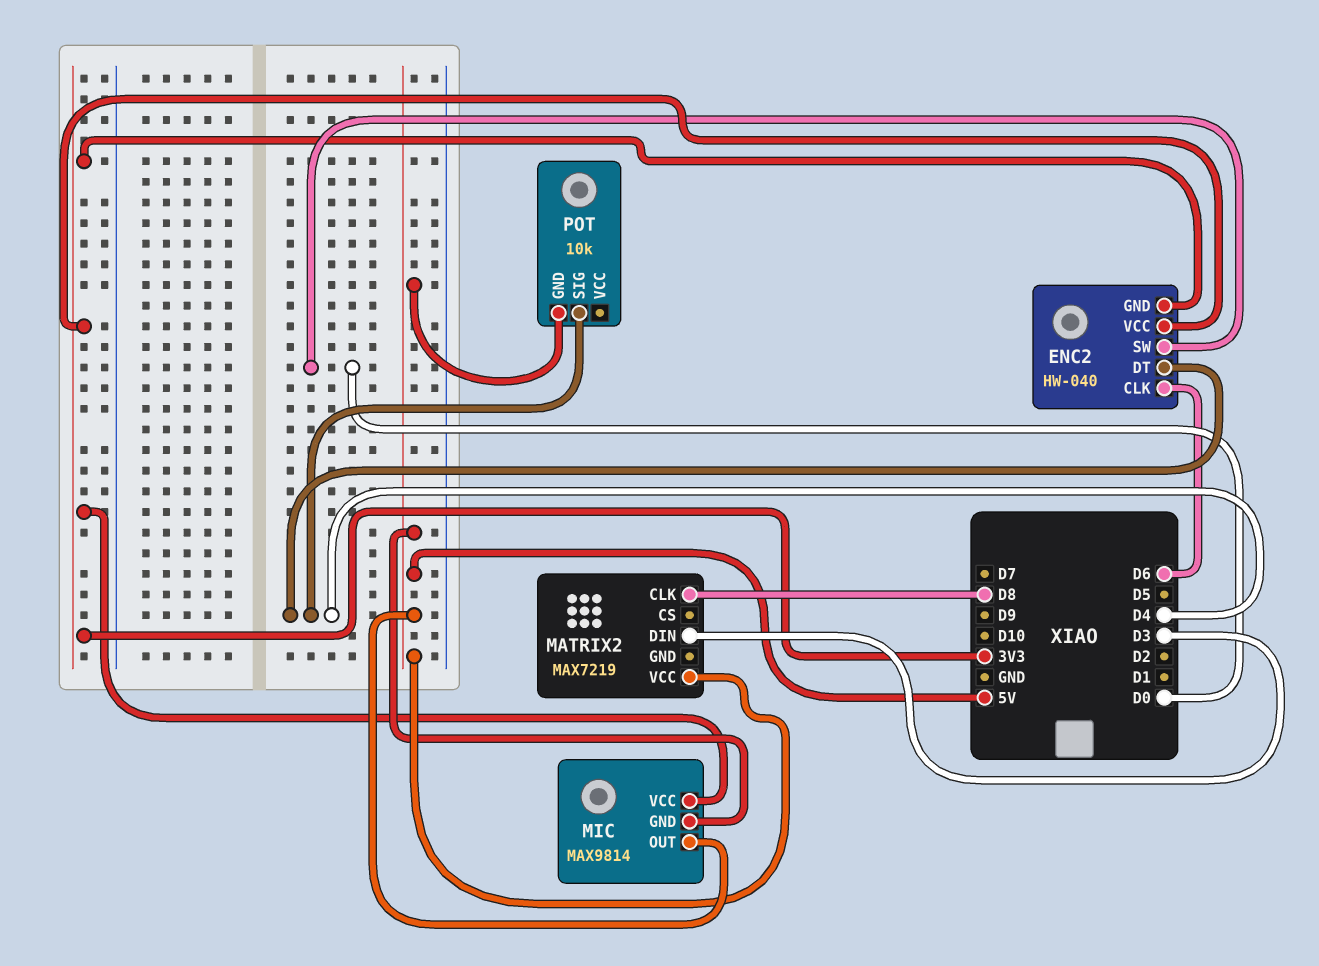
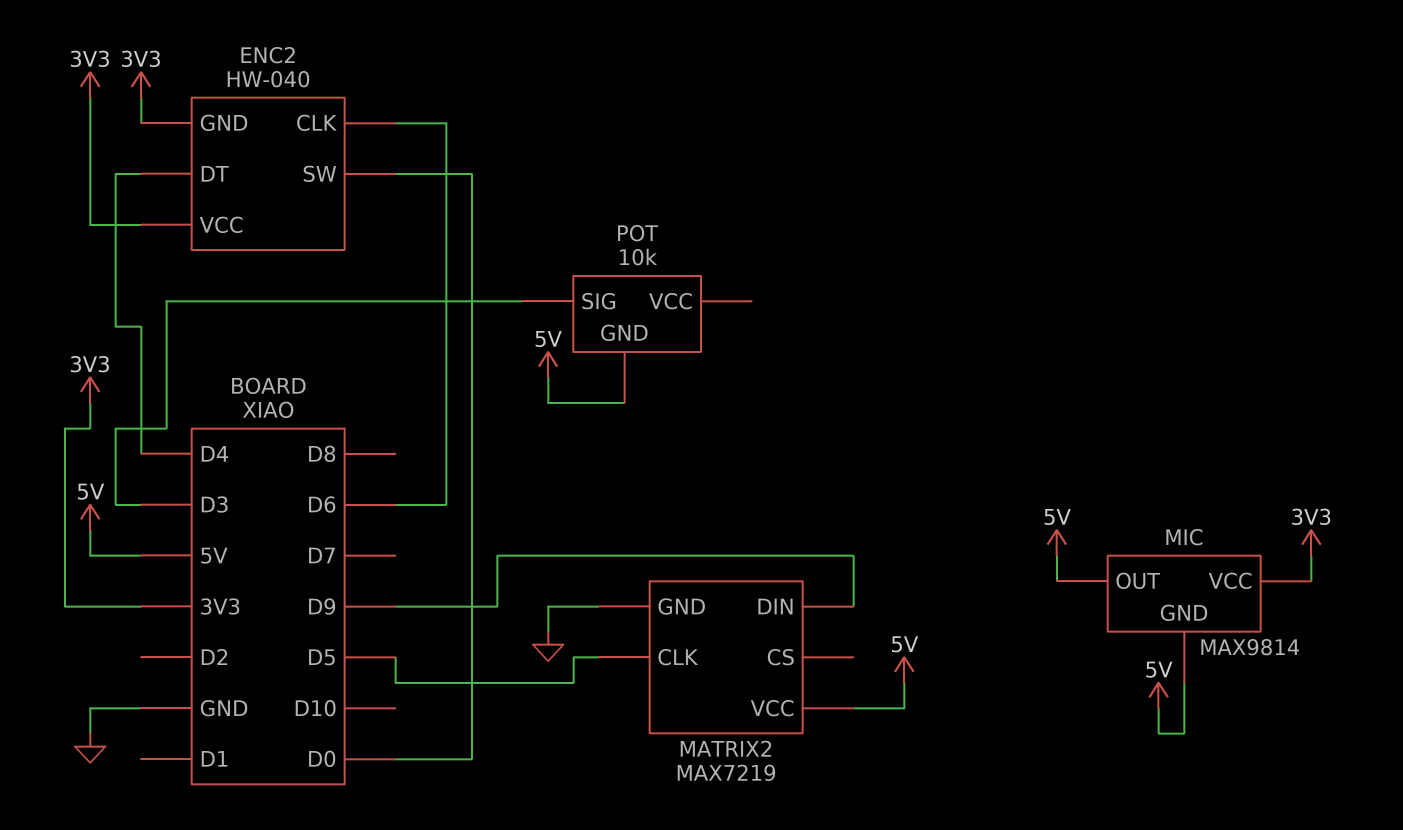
MATRIX2 pin CLK: D8 -> D5
MATRIX2 pin DIN: D3 -> D9
MATRIX2 pin GND: none -> GND
POT pin SIG: D4 -> D3

